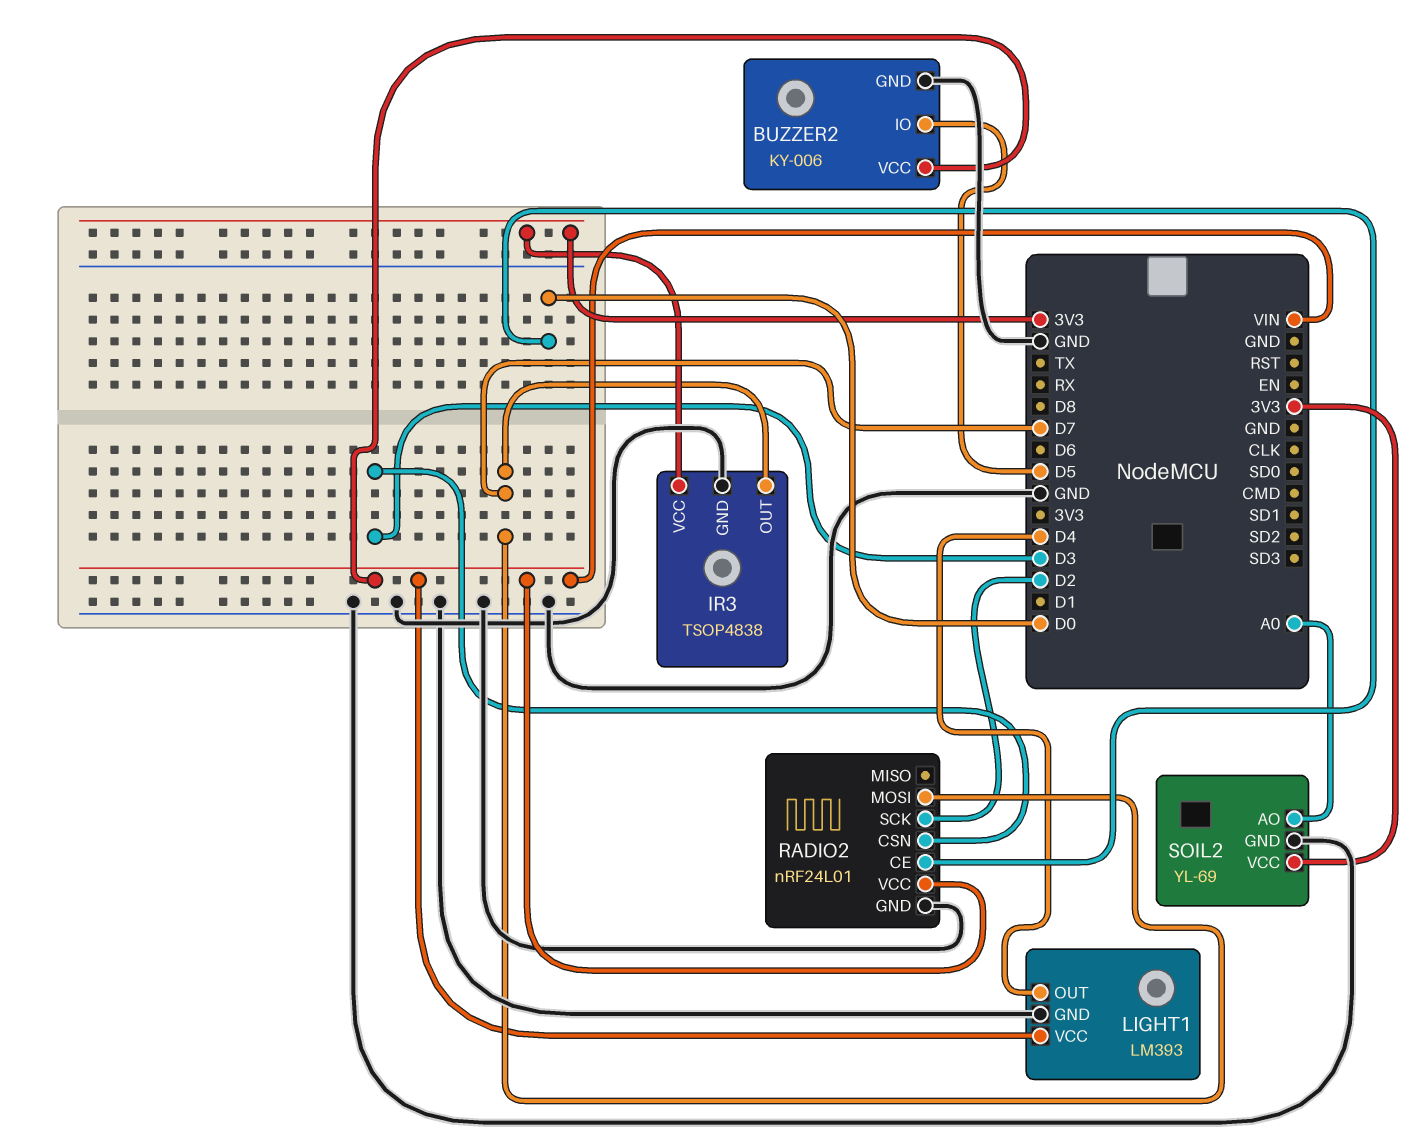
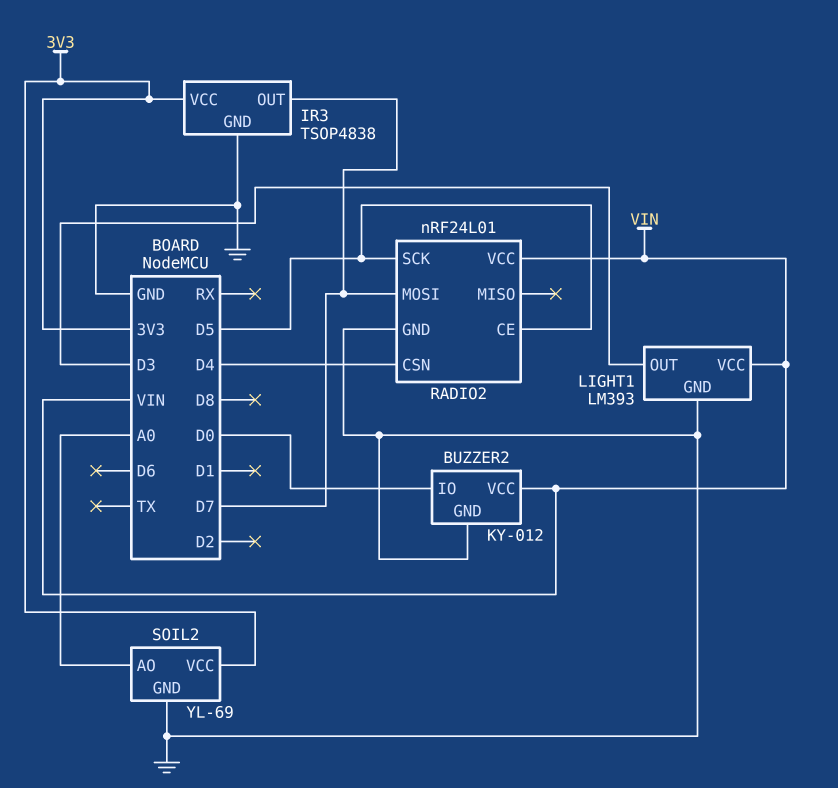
BUZZER2: KY-006 -> KY-012
BUZZER2 pin IO: D5 -> D0
LIGHT1 pin OUT: D4 -> D3
RADIO2 pin CE: D0 -> D5
RADIO2 pin CSN: D3 -> D4
RADIO2 pin SCK: D2 -> D5

